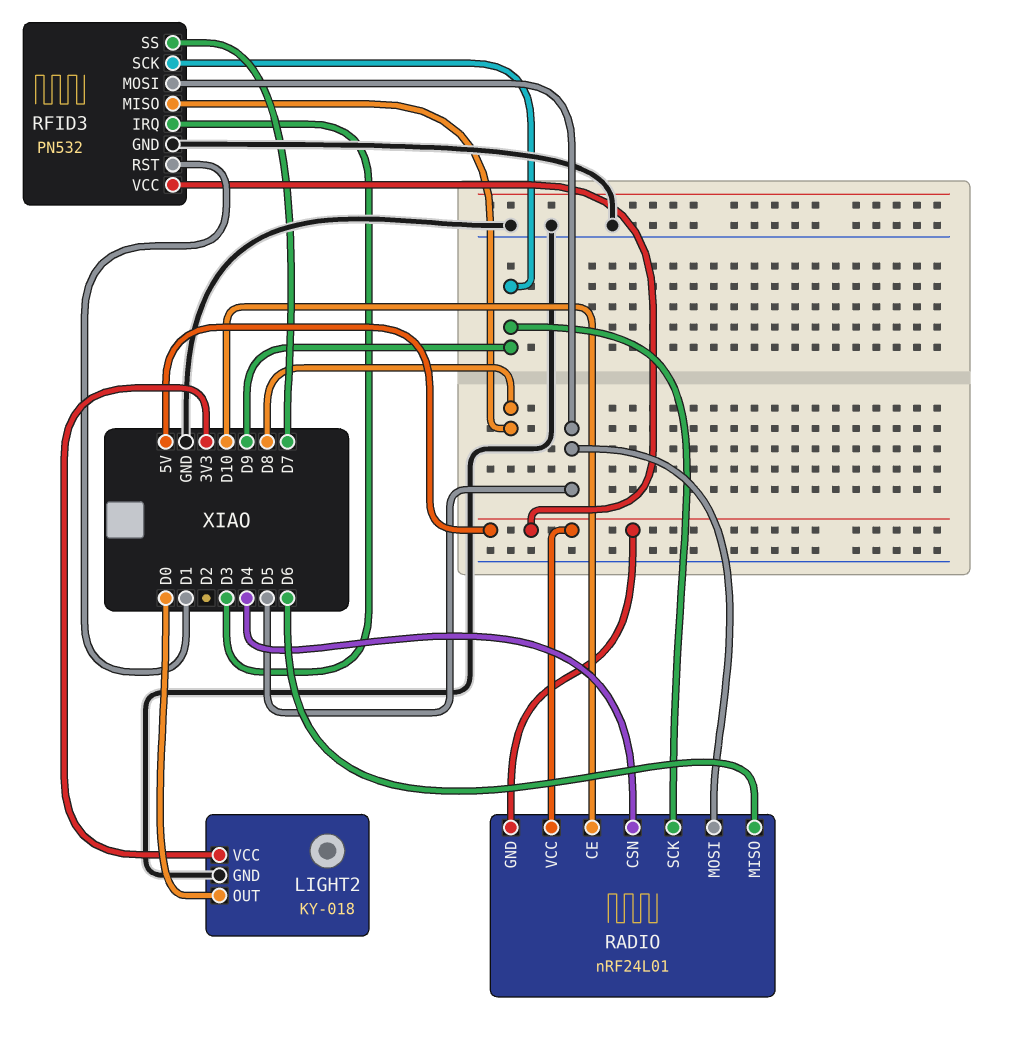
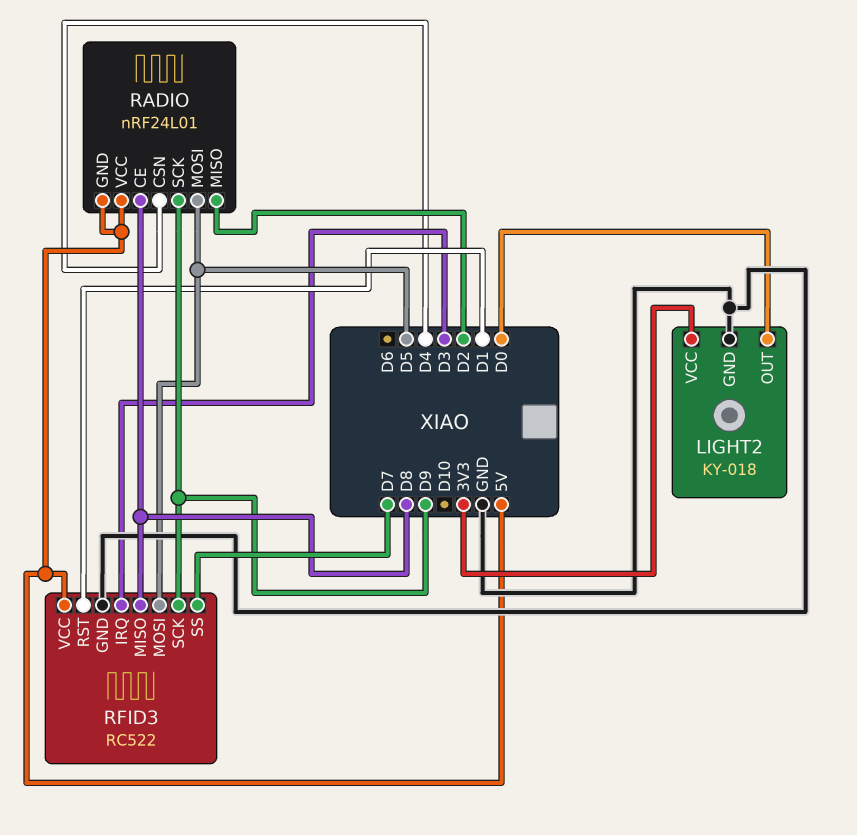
RADIO pin CE: D10 -> D8
RADIO pin MISO: D6 -> D2
RFID3: PN532 -> RC522

